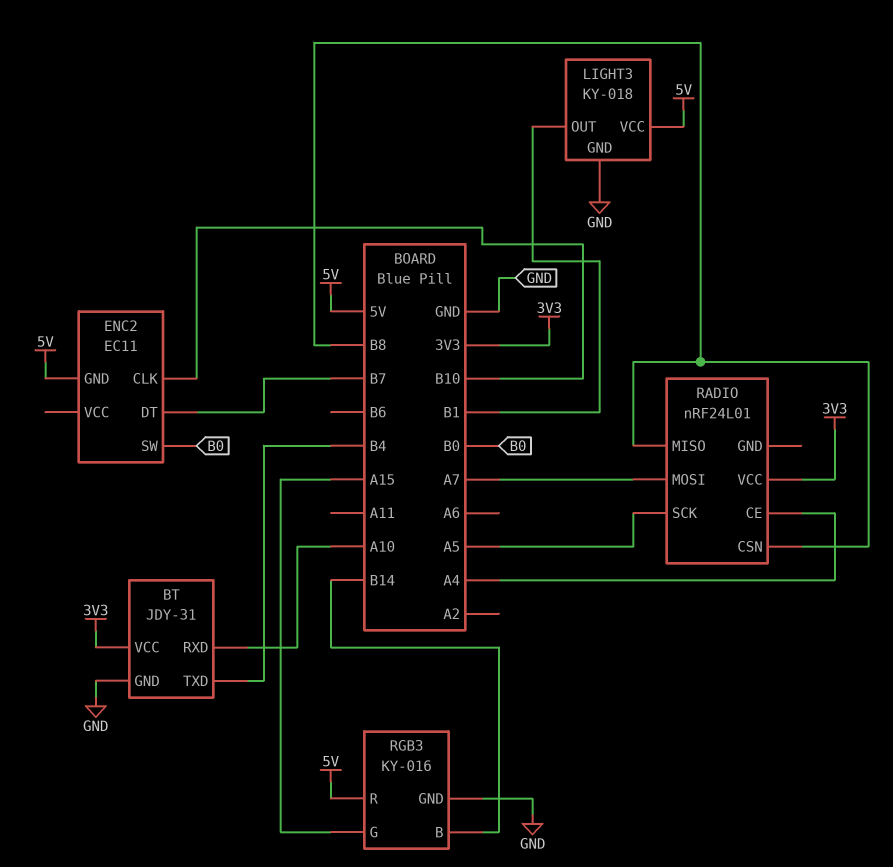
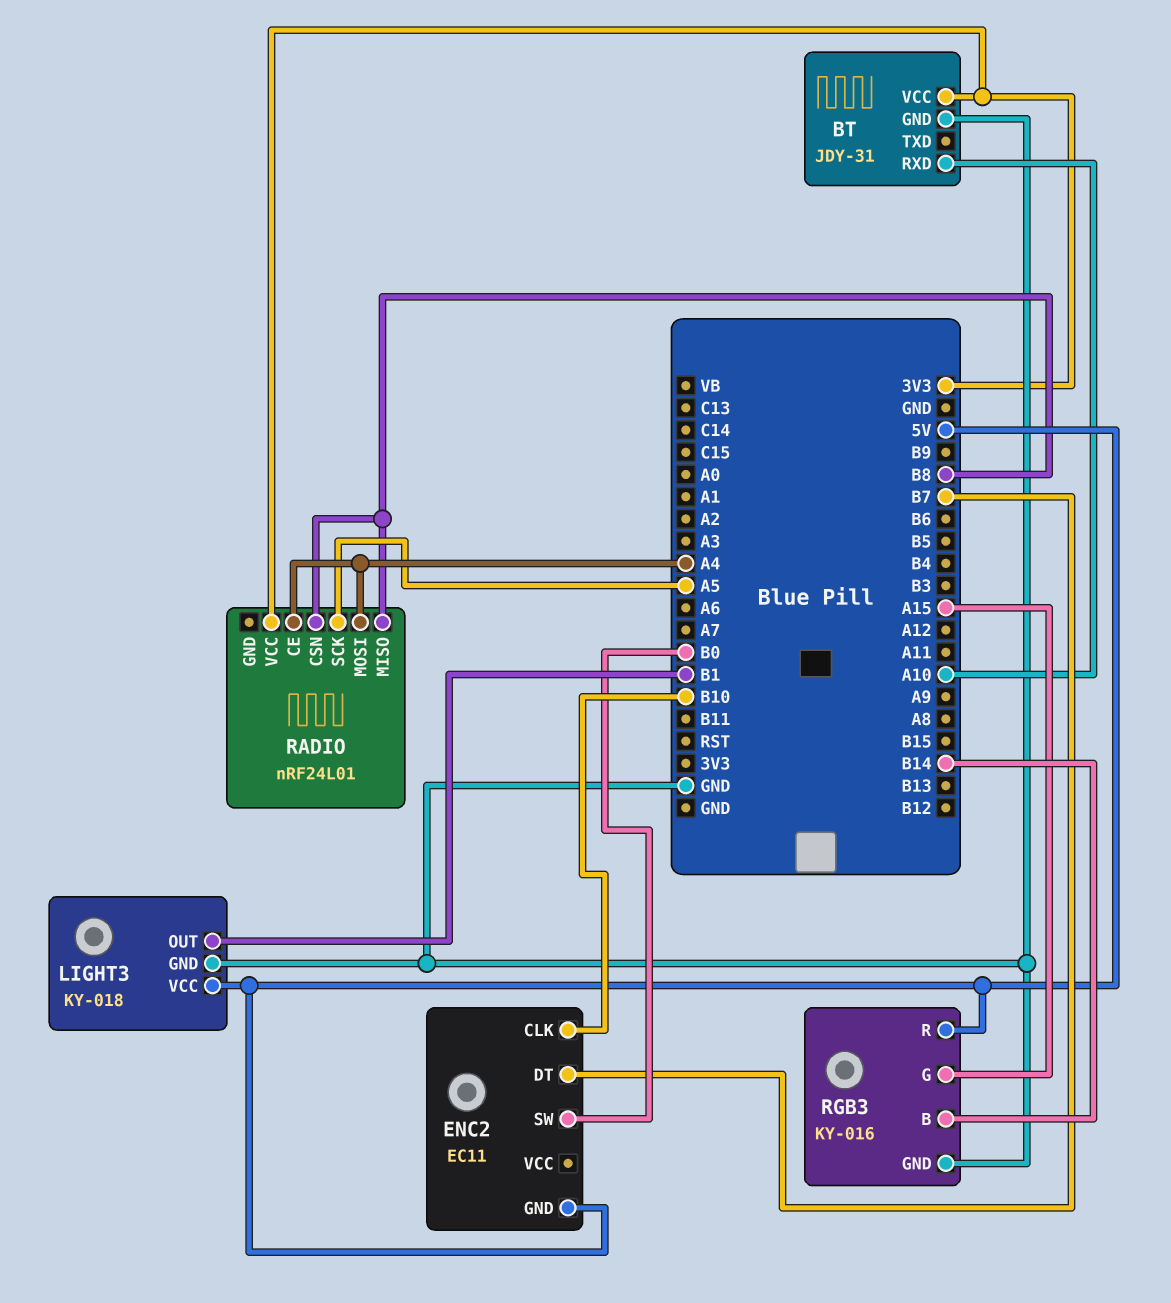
BT pin TXD: B4 -> none
RADIO pin MOSI: A7 -> A4

